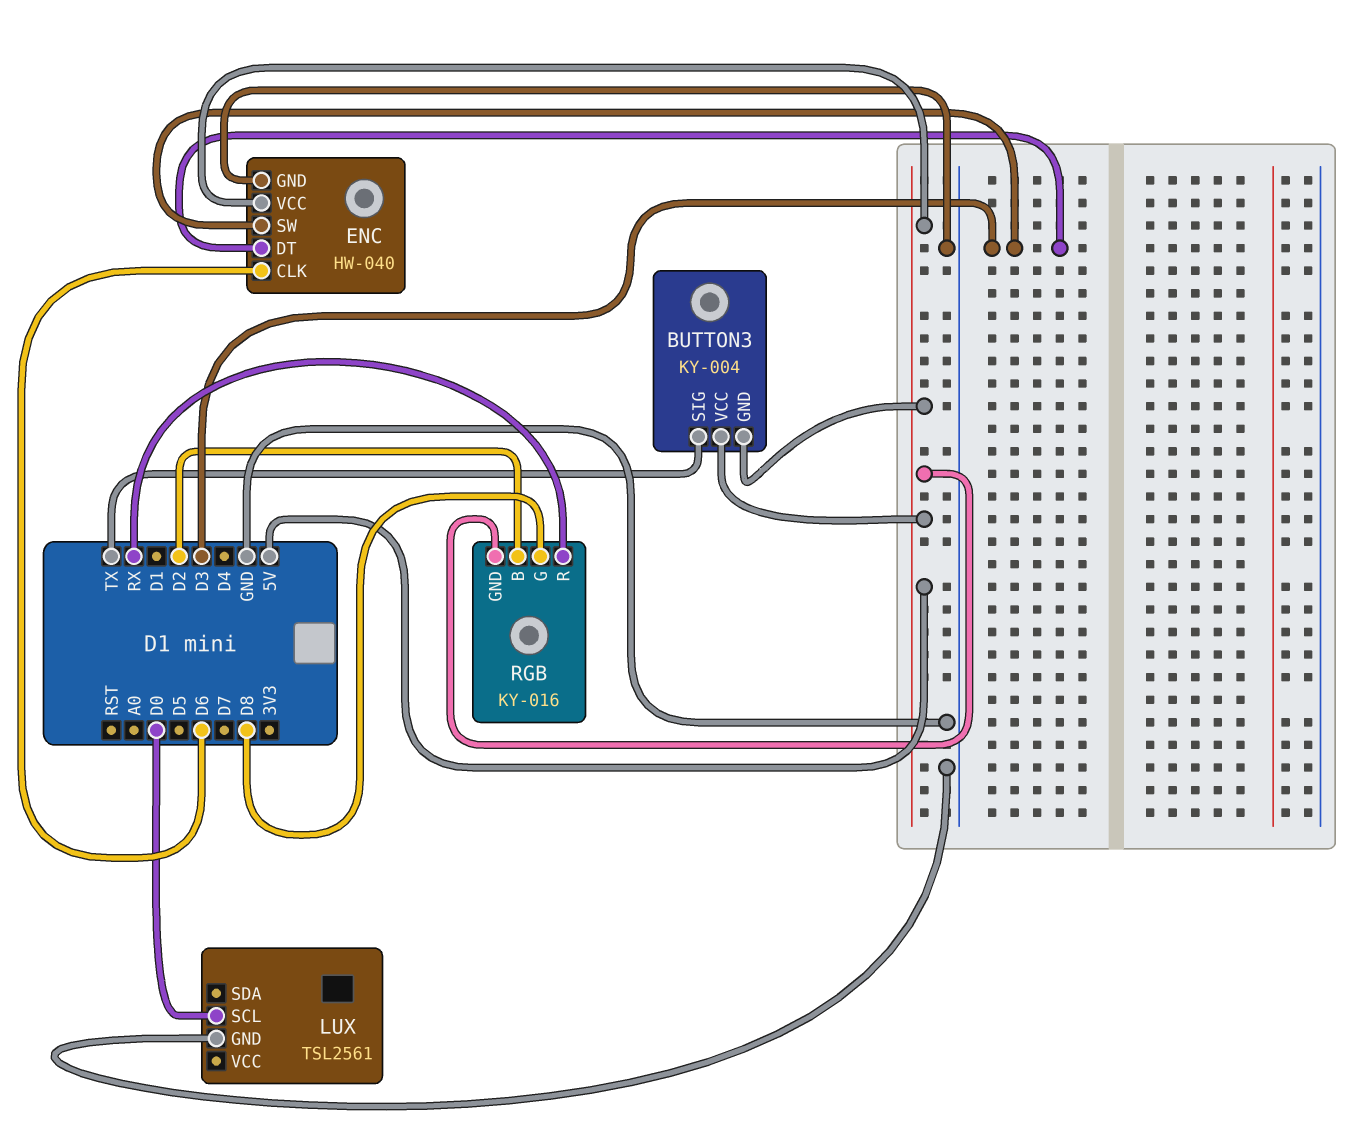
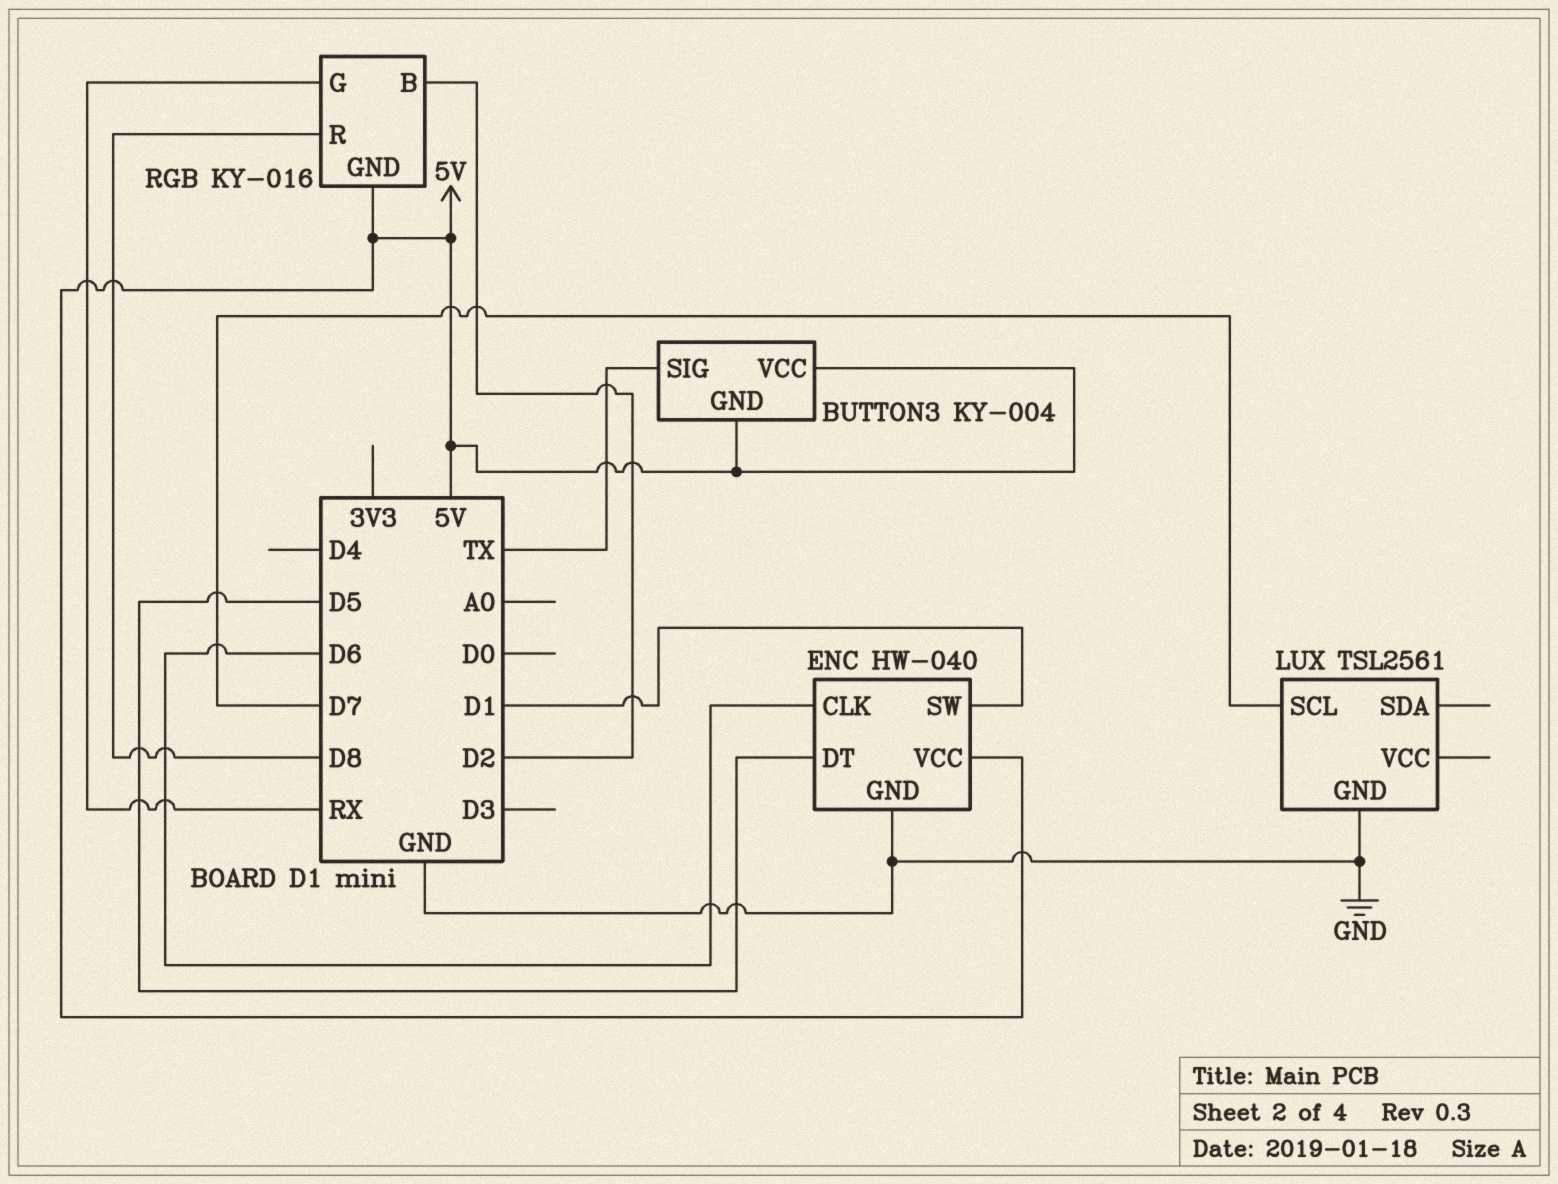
ENC pin DT: D3 -> D5
ENC pin SW: D3 -> D1
LUX pin SCL: D0 -> D7
RGB pin G: D8 -> RX
RGB pin R: RX -> D8

